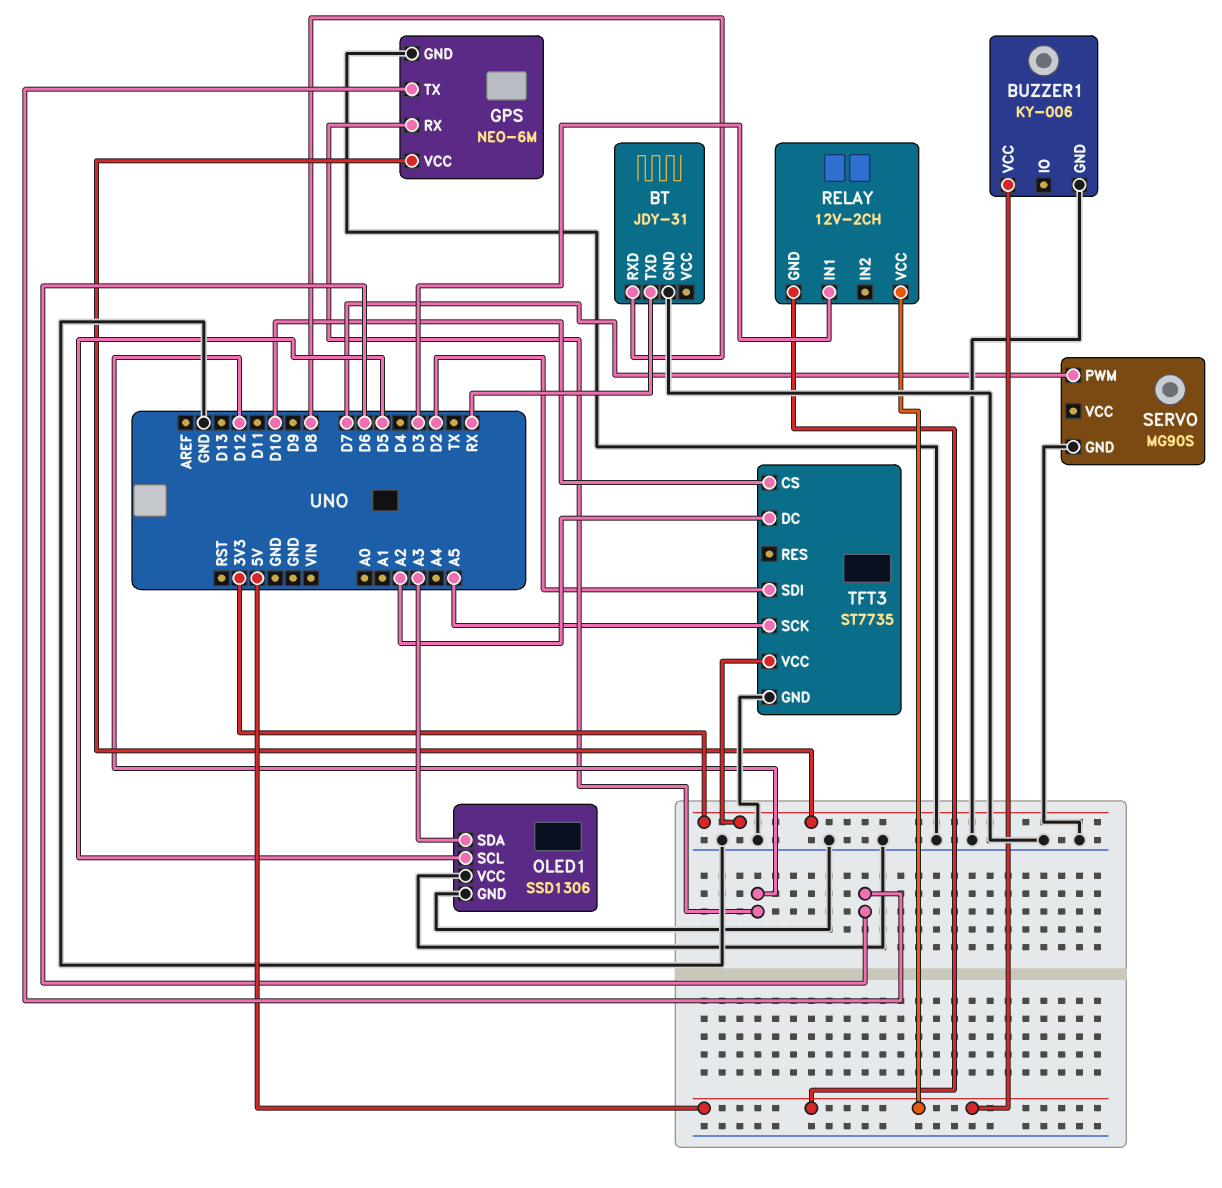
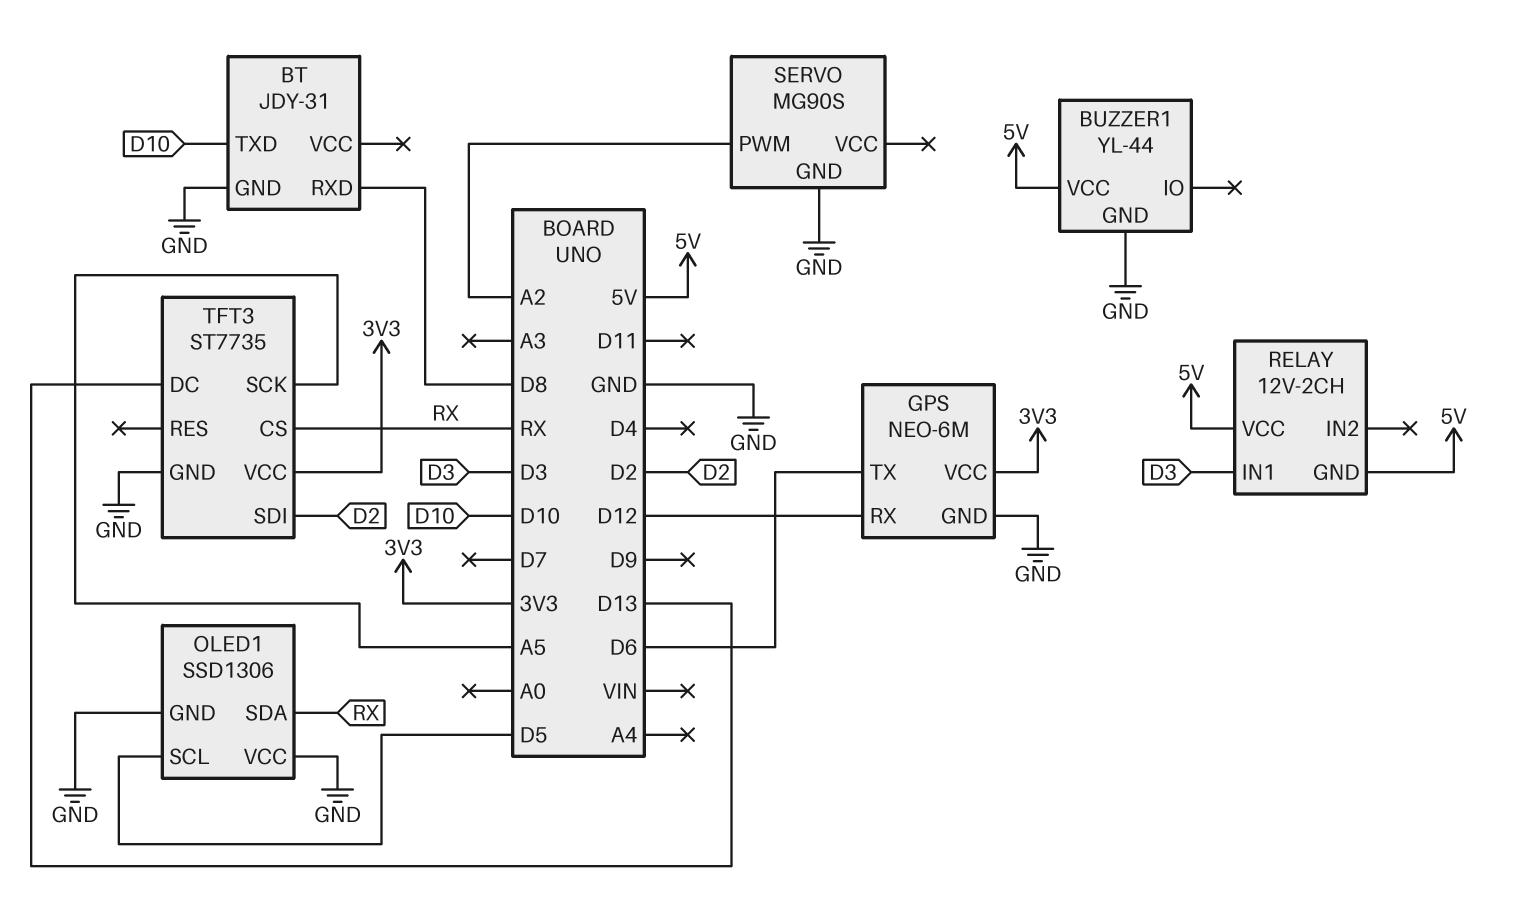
BT pin TXD: RX -> D10
BUZZER1: KY-006 -> YL-44
OLED1 pin SDA: A3 -> RX
SERVO pin PWM: D7 -> A2
TFT3 pin CS: D10 -> RX
TFT3 pin DC: A2 -> D13

